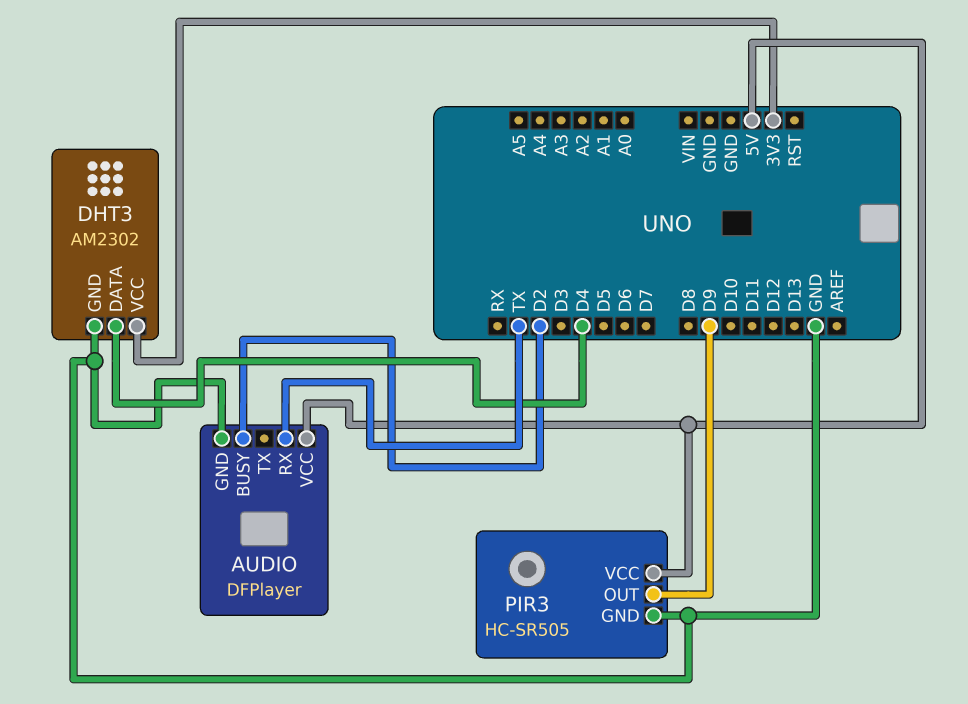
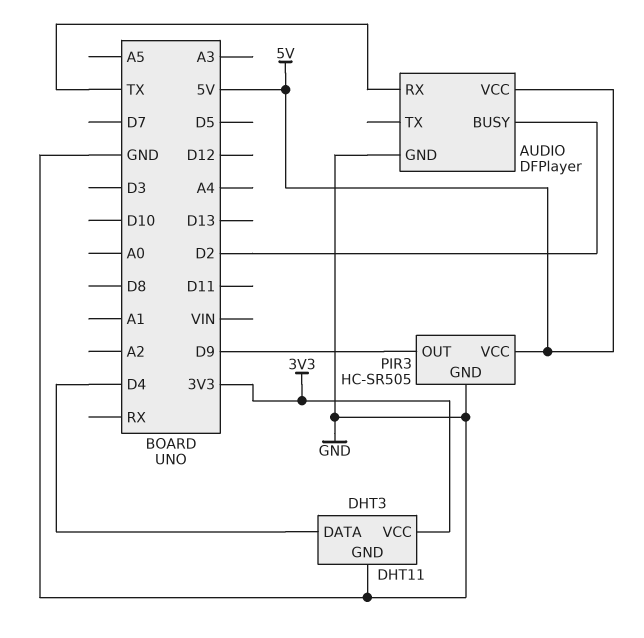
DHT3: AM2302 -> DHT11

